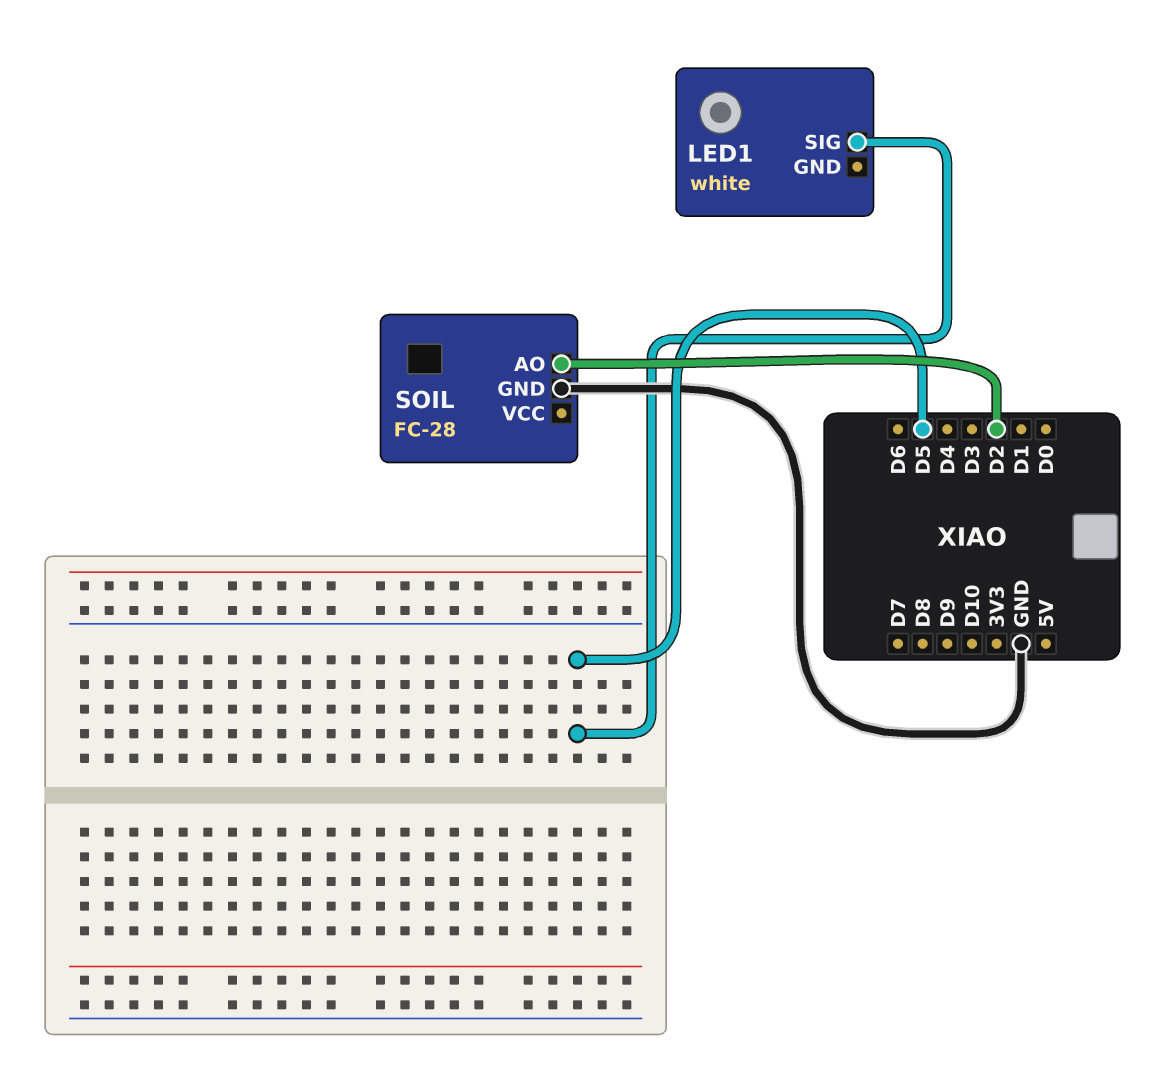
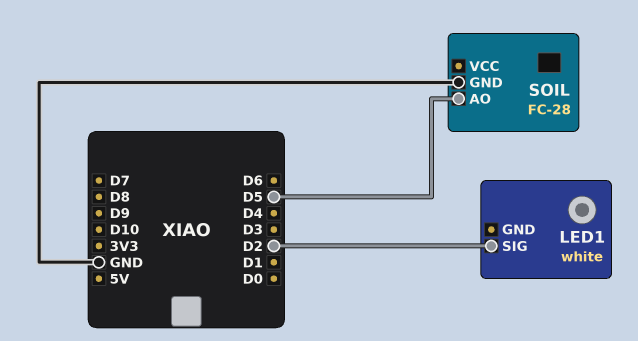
LED1 pin SIG: D5 -> D2
SOIL pin AO: D2 -> D5

